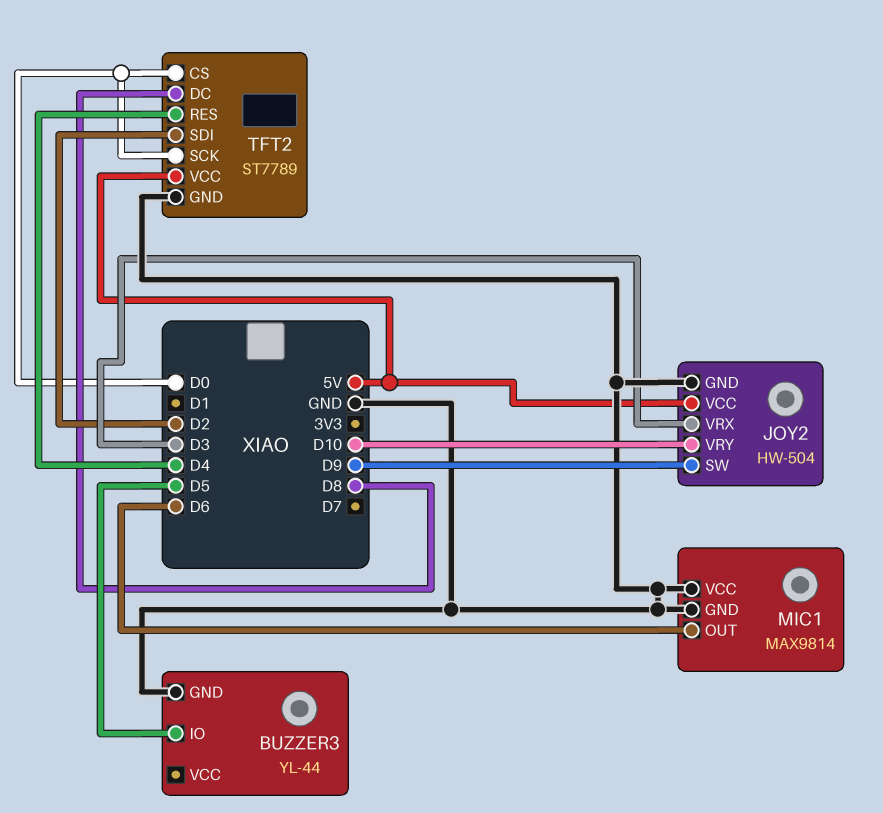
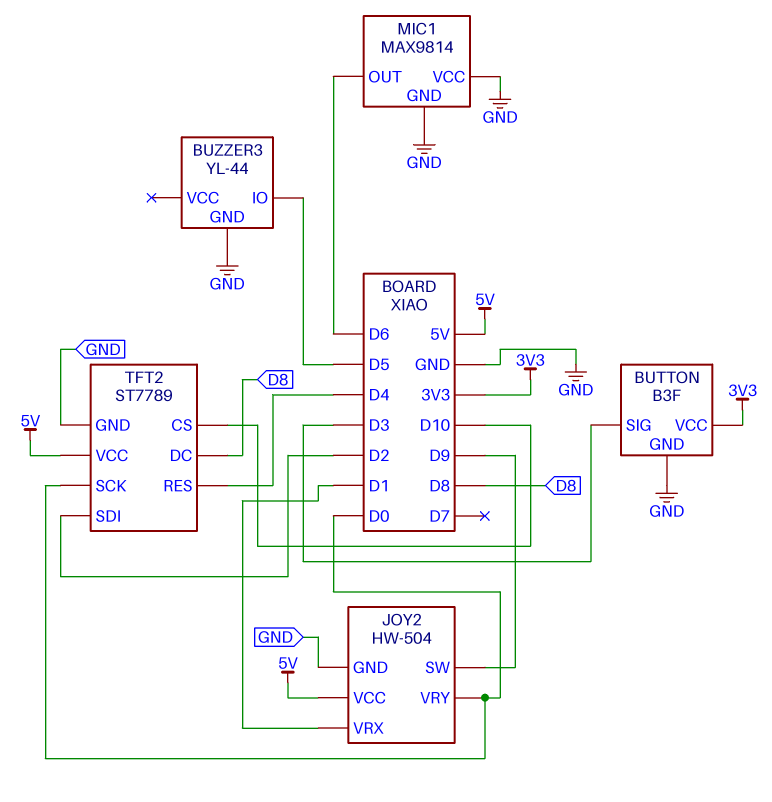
BUTTON: none -> B3F
BUTTON pin GND: none -> GND
BUTTON pin SIG: none -> D3
BUTTON pin VCC: none -> 3V3
JOY2 pin VRX: D3 -> D1
JOY2 pin VRY: D10 -> D0
TFT2 pin CS: D0 -> D10

